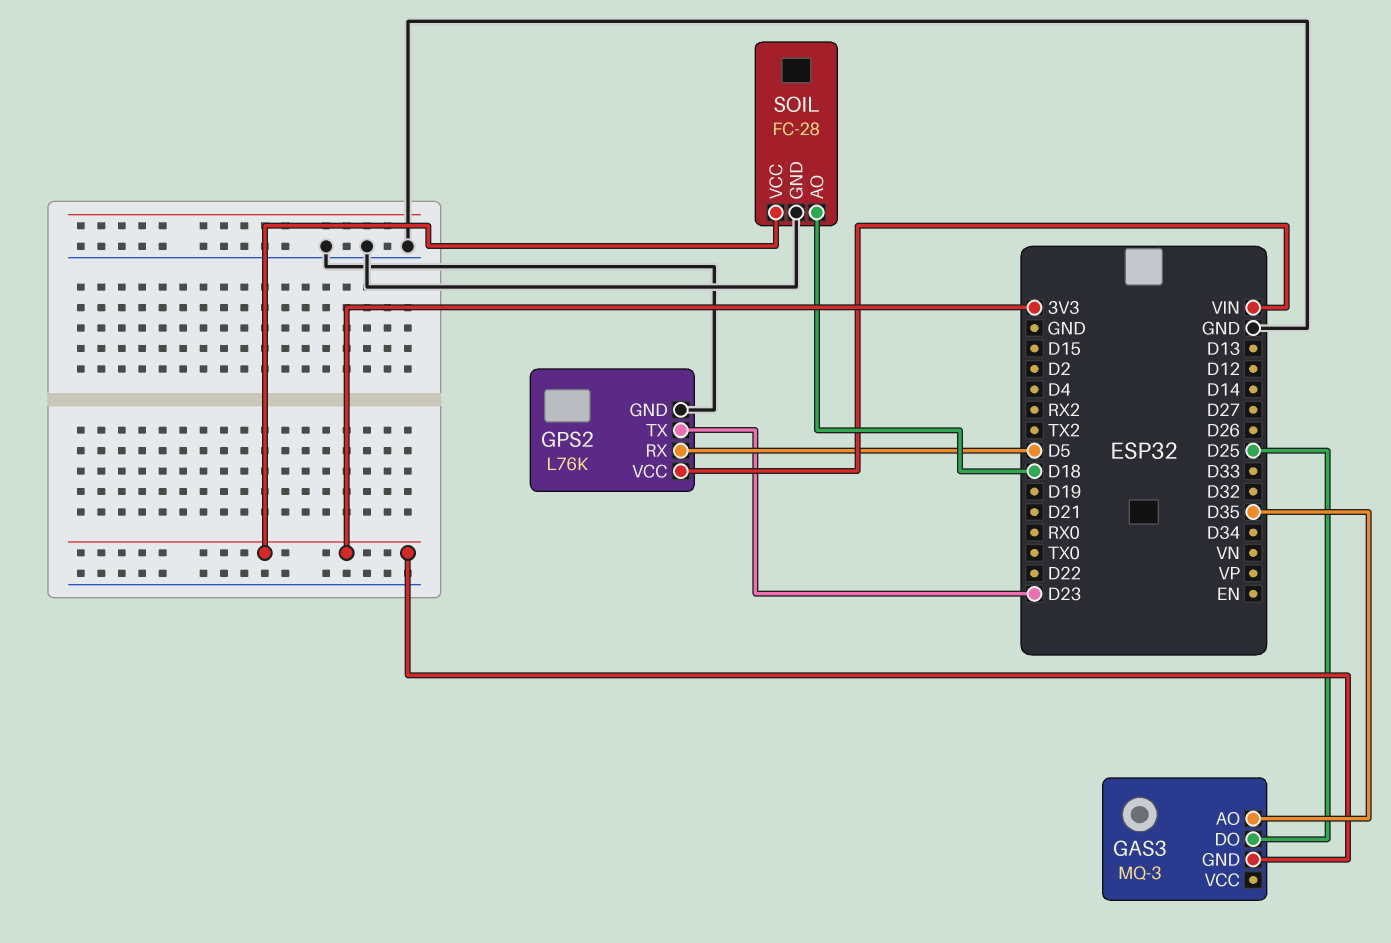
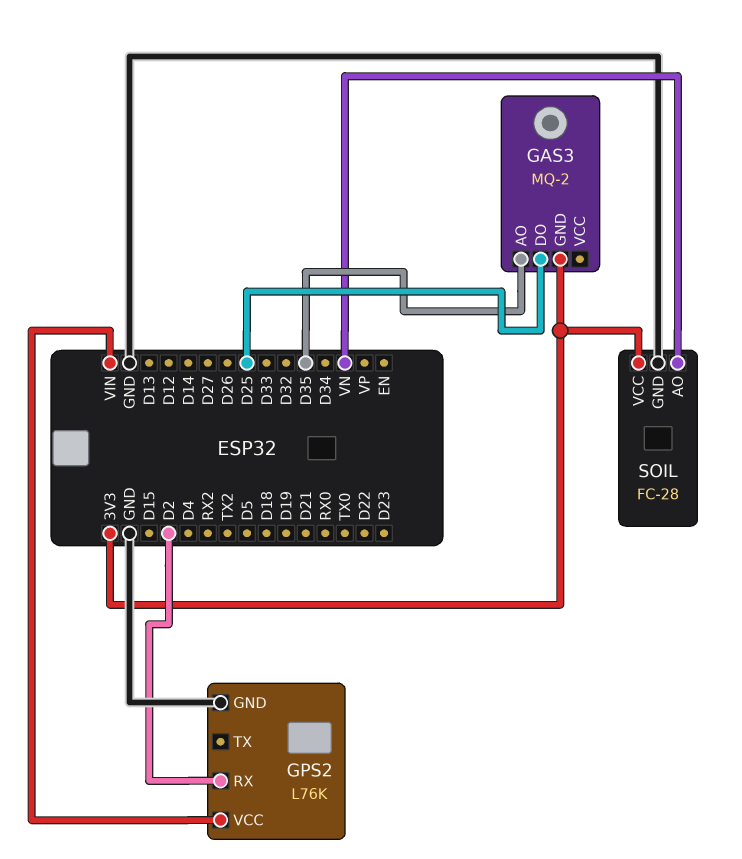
GAS3: MQ-3 -> MQ-2
GPS2 pin RX: D5 -> D2
GPS2 pin TX: D23 -> none
SOIL pin AO: D18 -> VN

